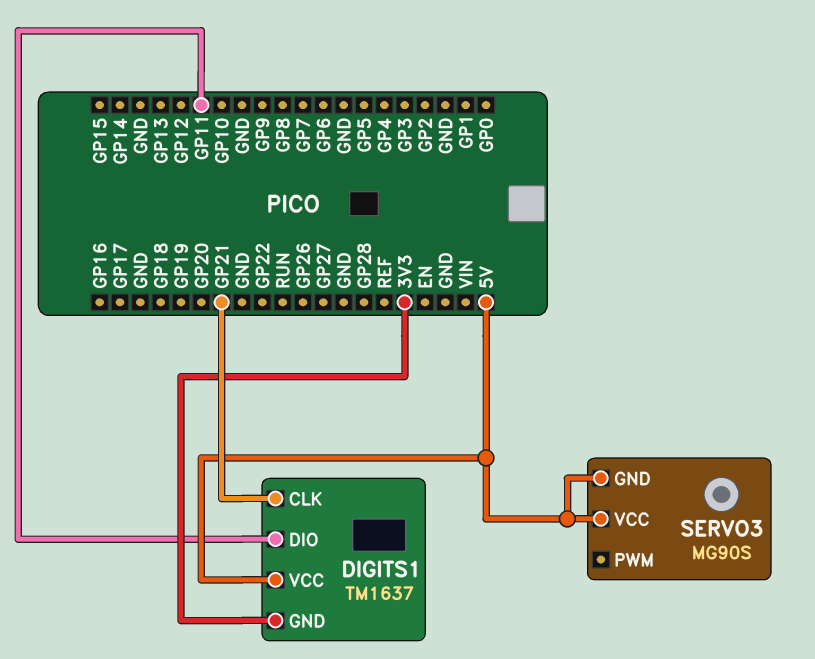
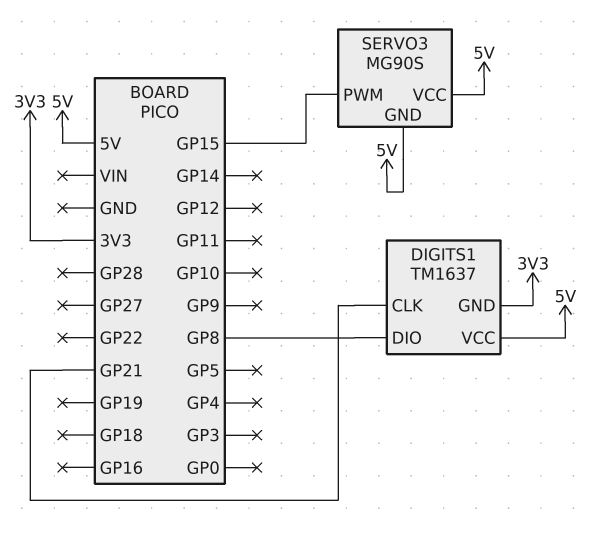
DIGITS1 pin DIO: GP11 -> GP8
SERVO3 pin PWM: none -> GP15

